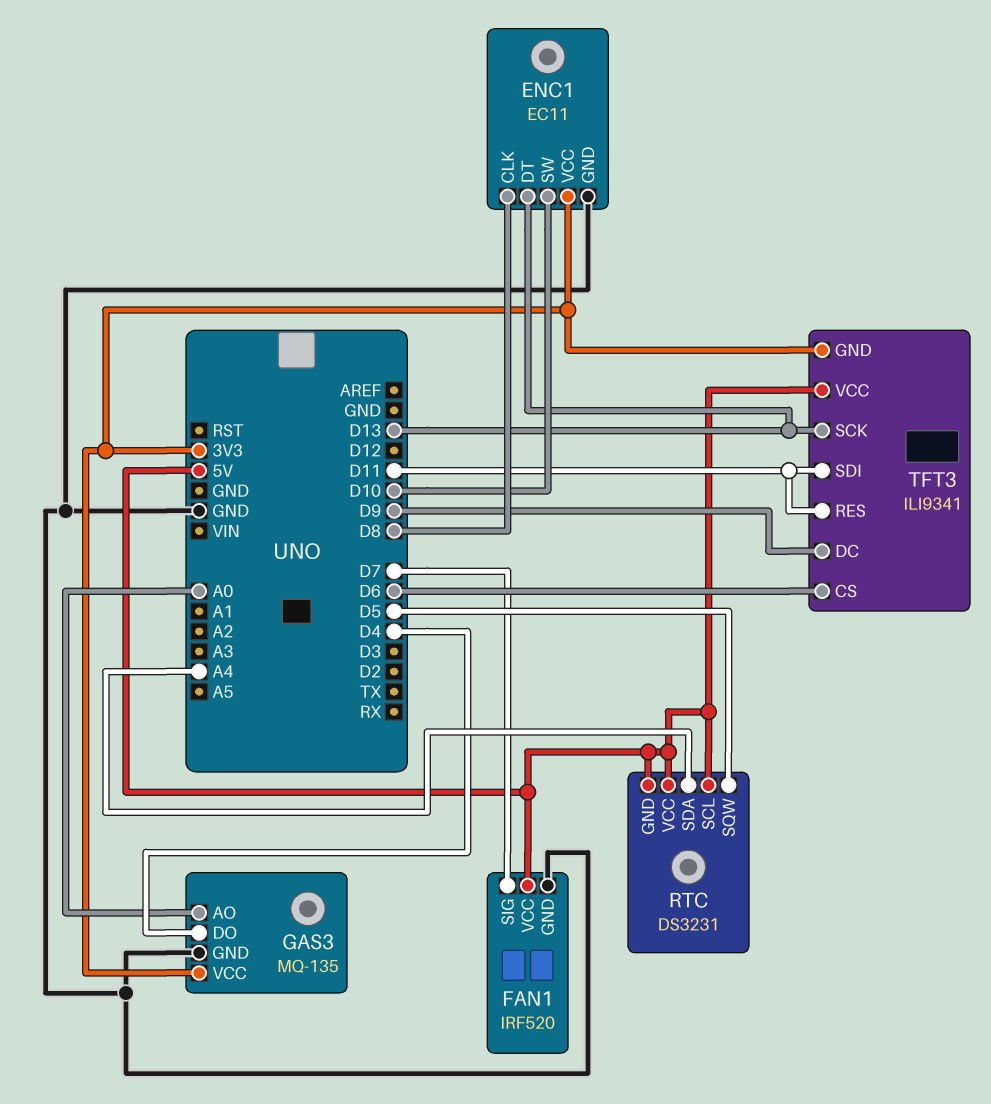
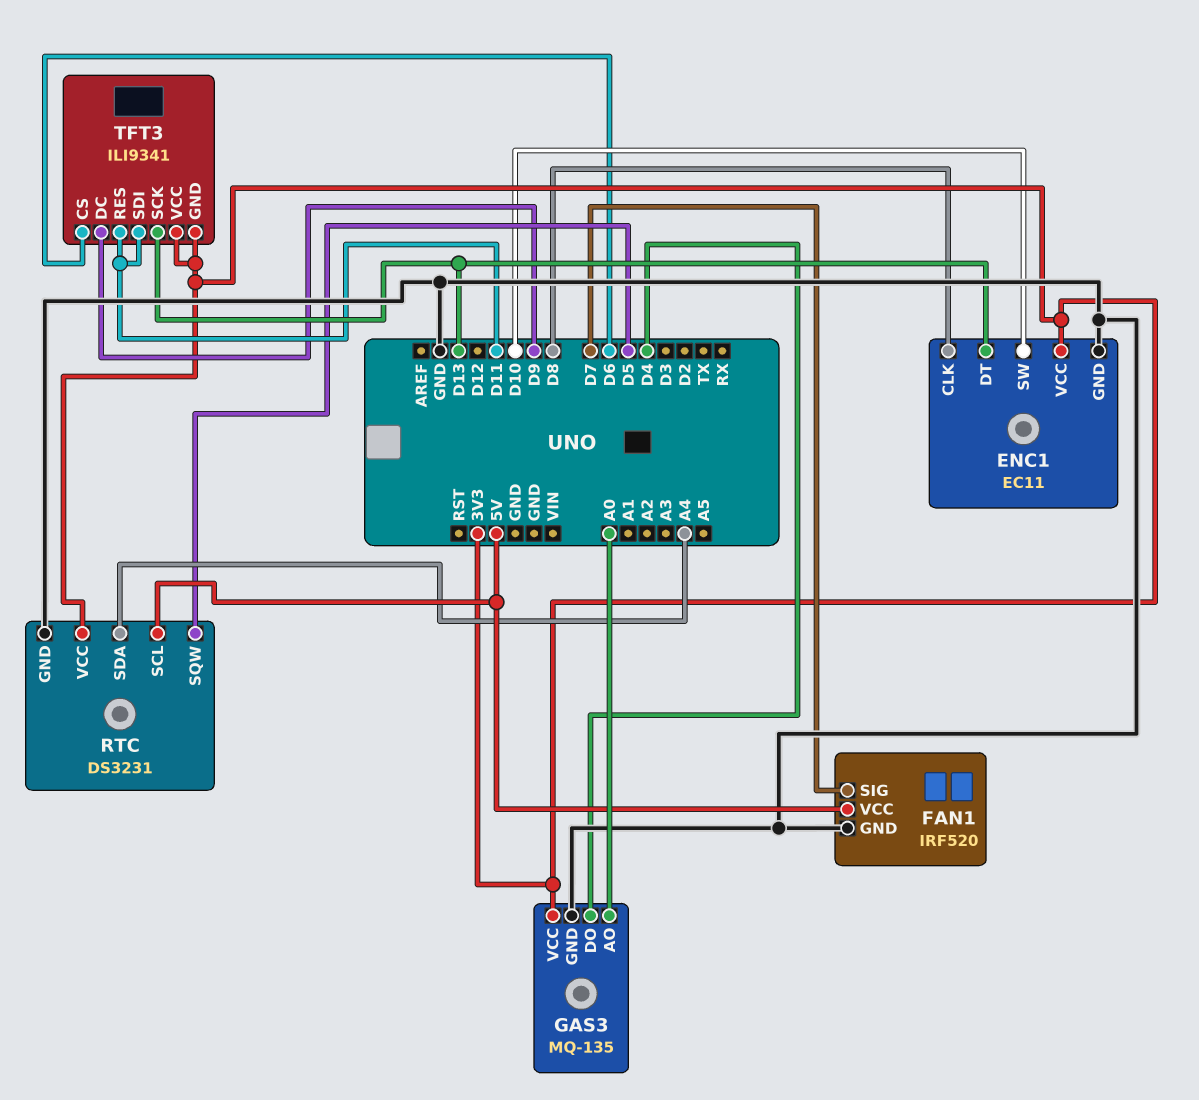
RTC pin GND: 5V -> GND
RTC pin VCC: 5V -> 3V3
TFT3 pin VCC: 5V -> 3V3

